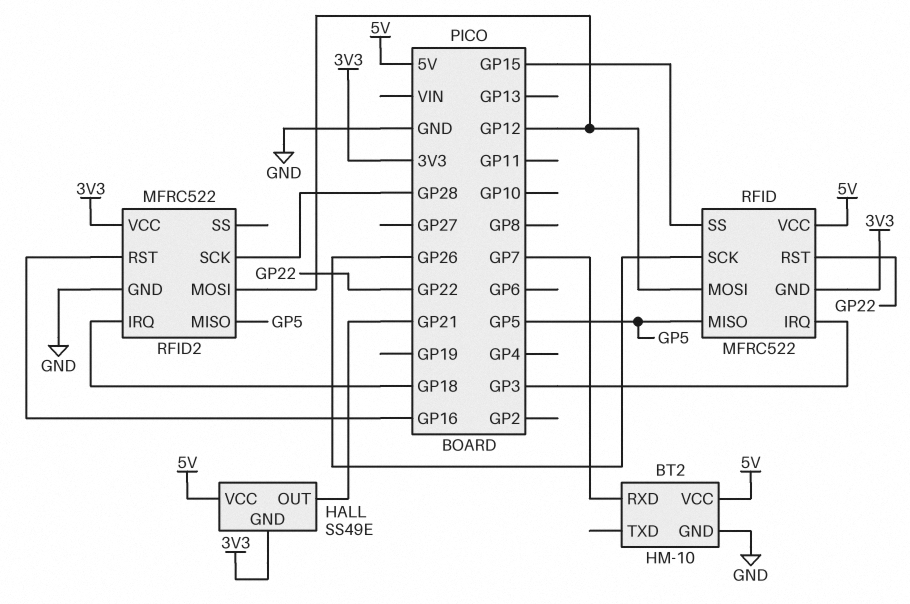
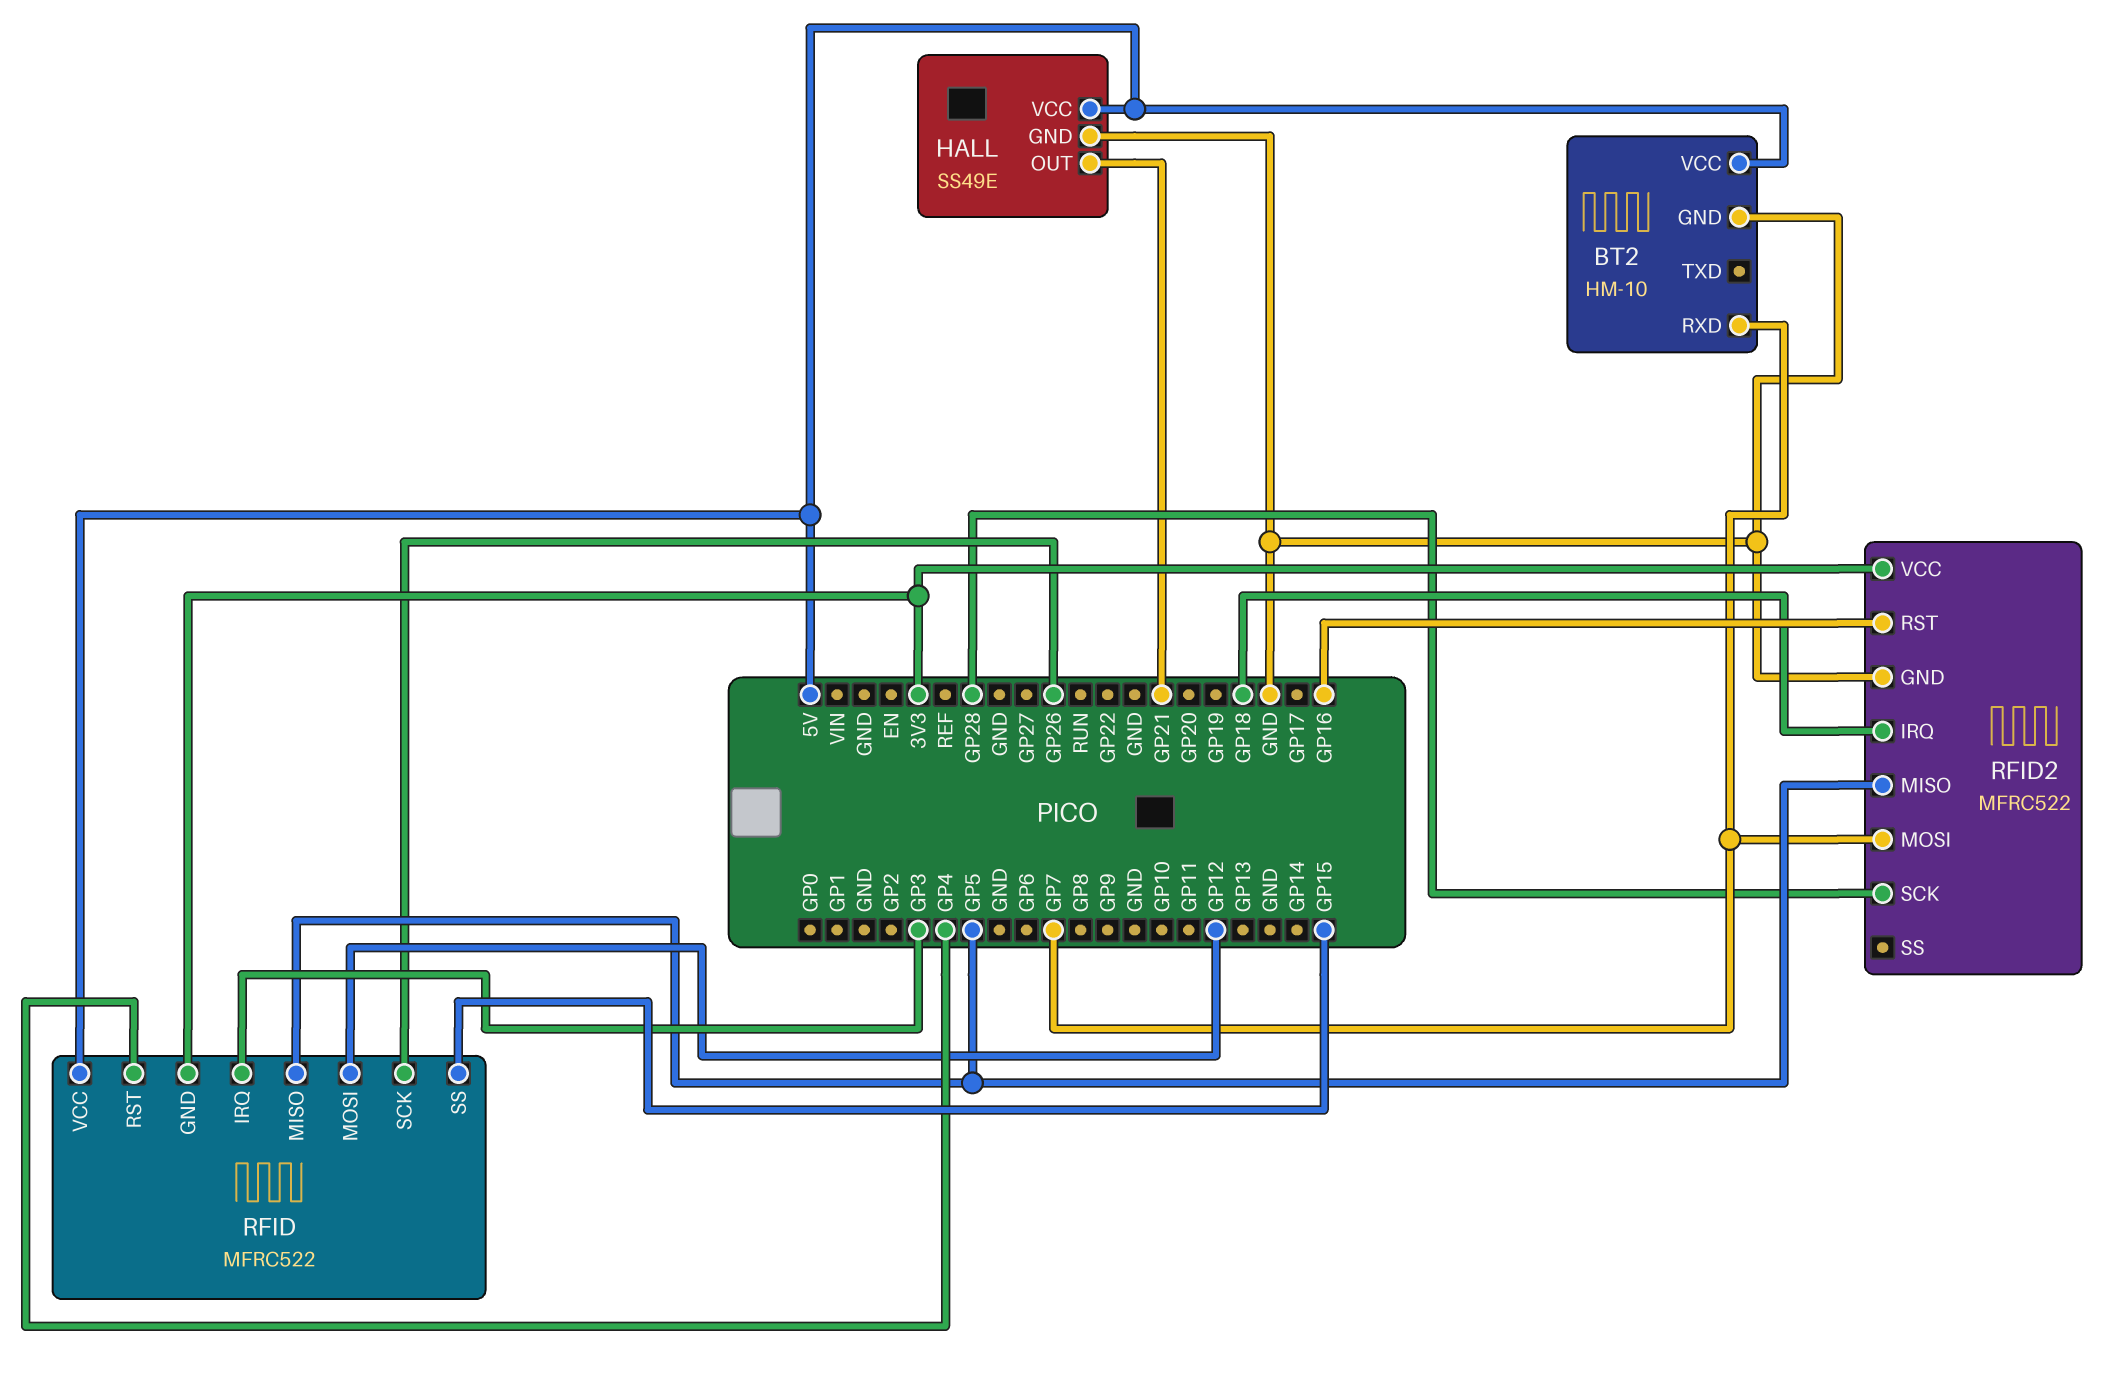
HALL pin GND: 3V3 -> GND
RFID pin RST: GP22 -> GP4
RFID2 pin MOSI: GP12 -> GP7

